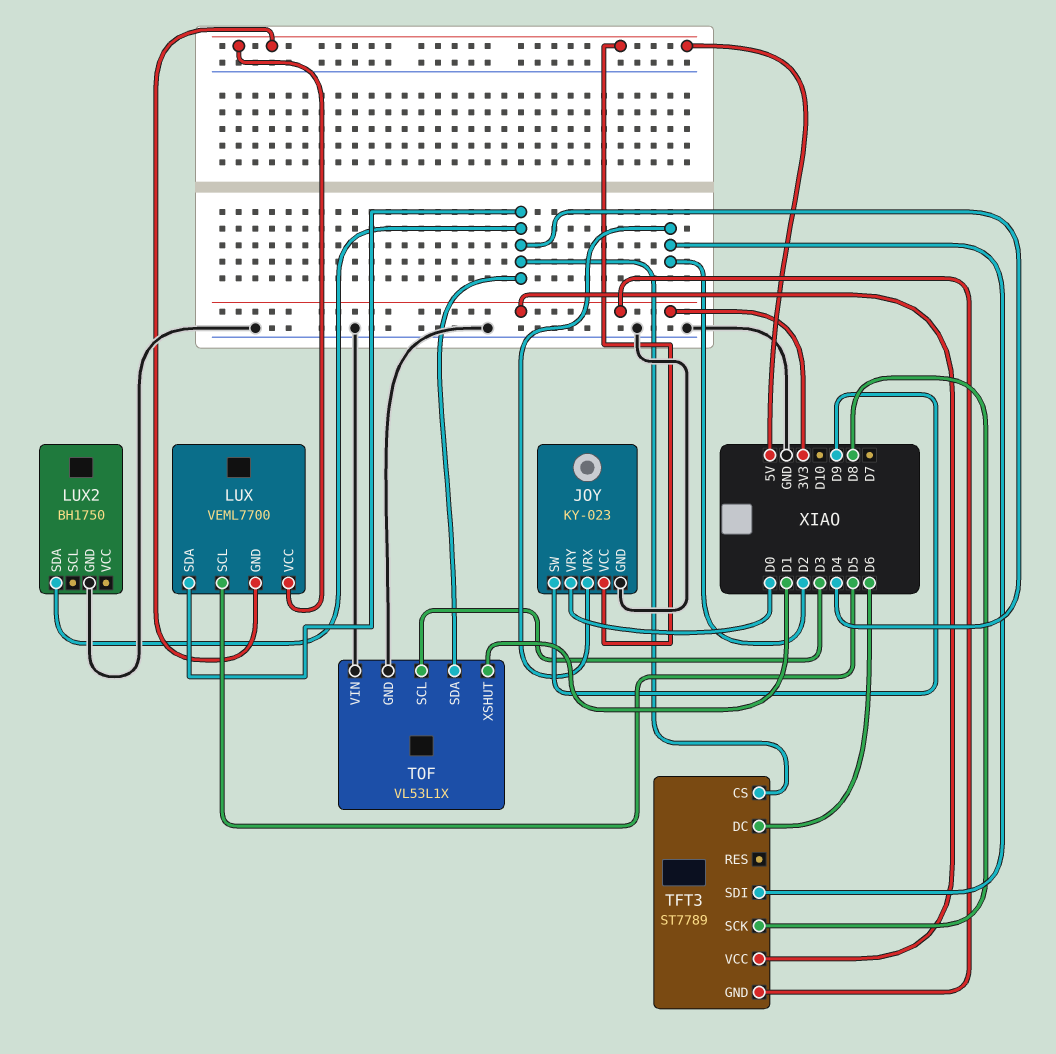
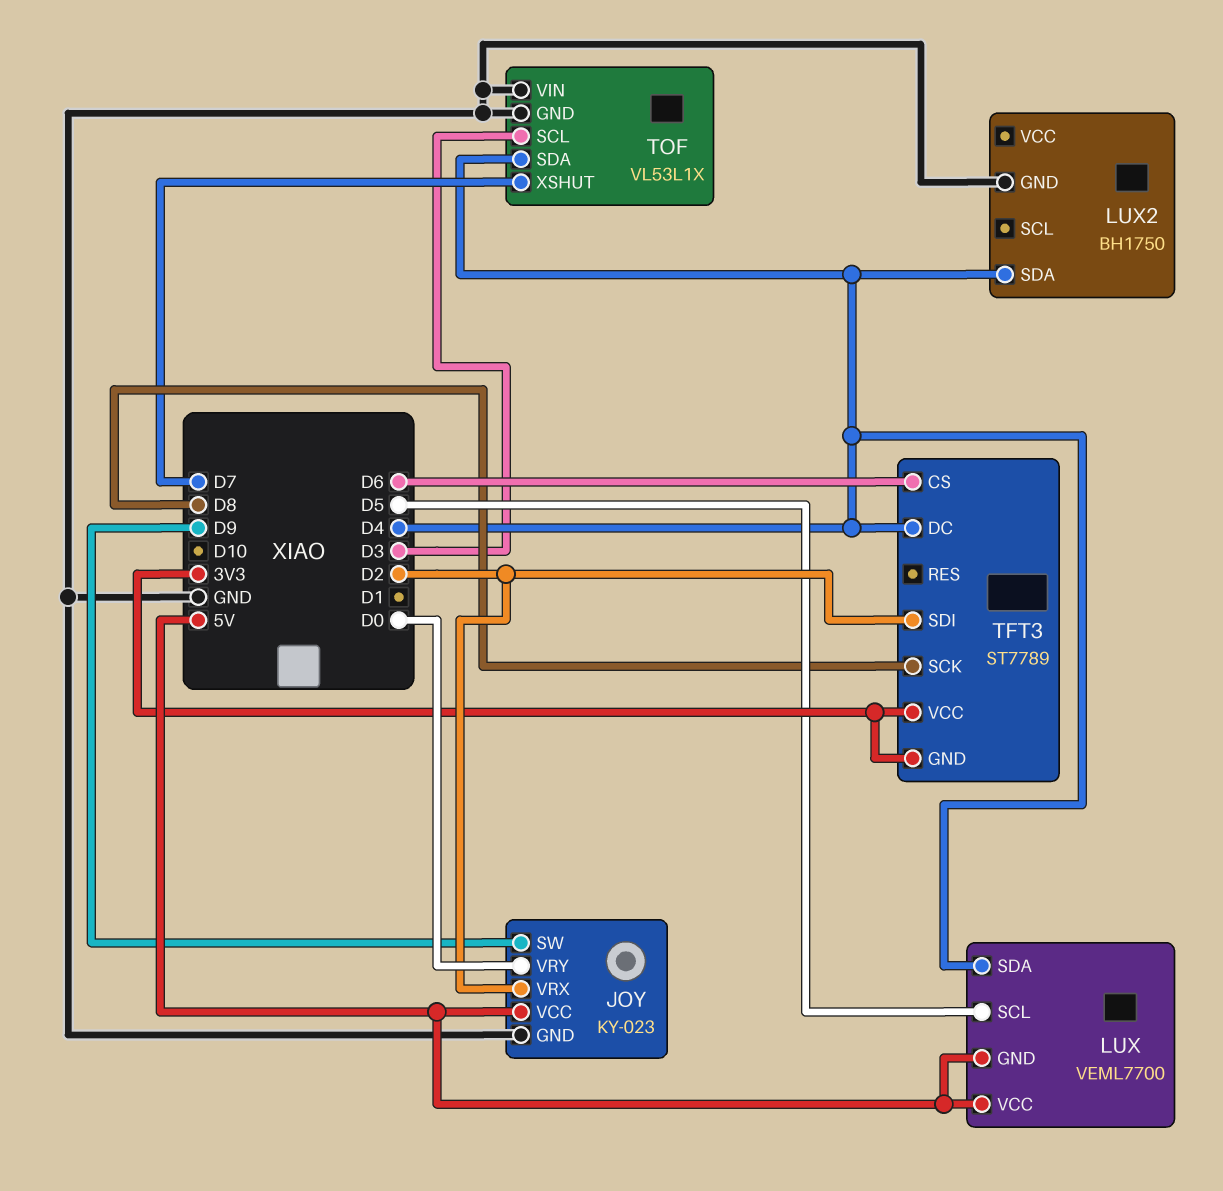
TFT3 pin CS: D4 -> D6
TFT3 pin DC: D6 -> D4
TOF pin XSHUT: D1 -> D7

